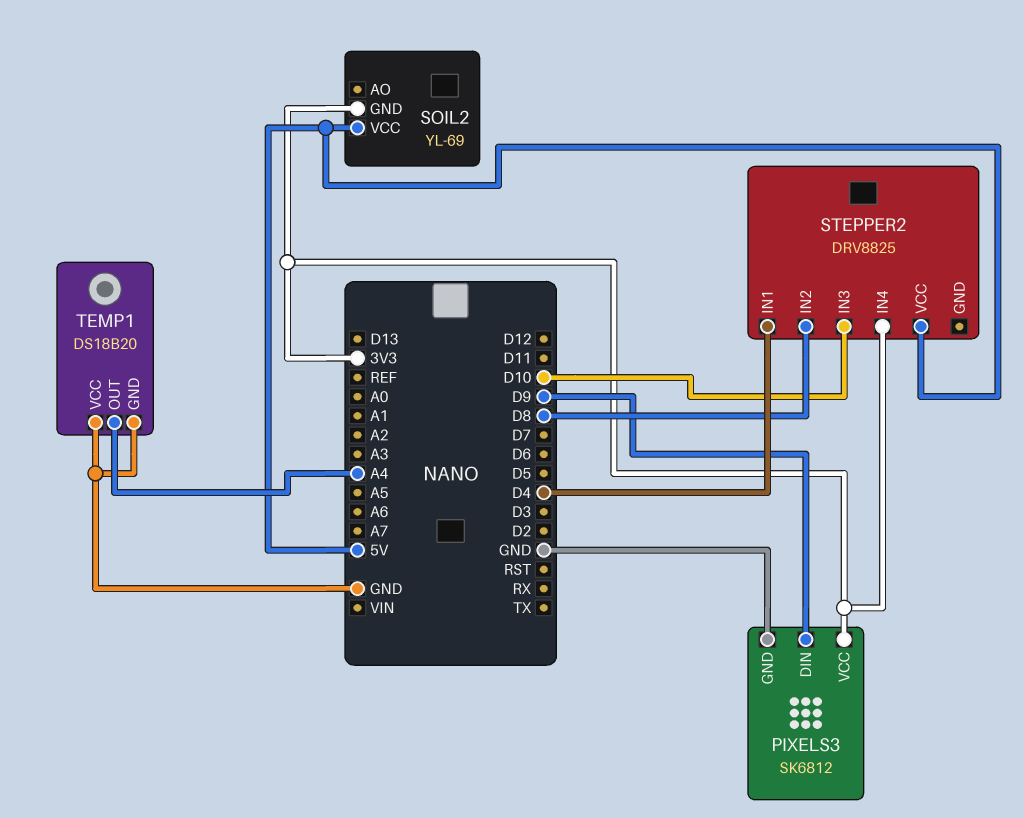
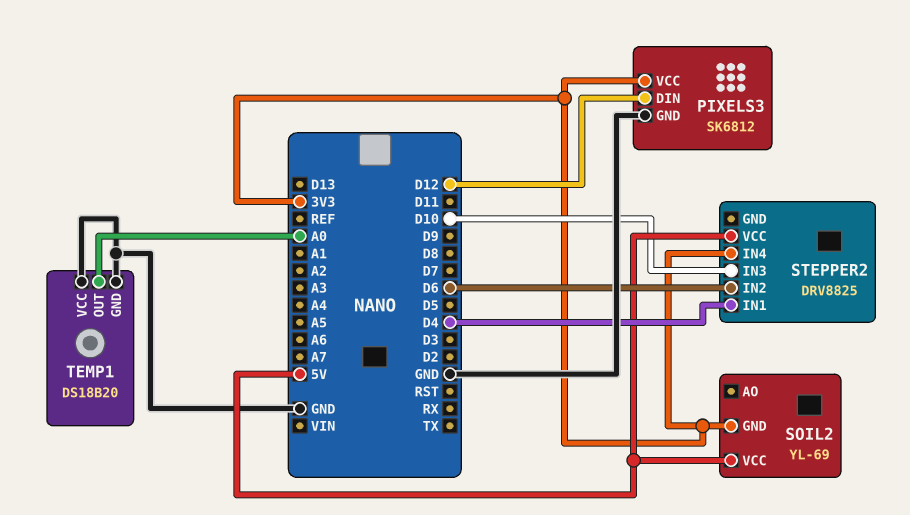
PIXELS3 pin DIN: D9 -> D12
STEPPER2 pin IN2: D8 -> D6
TEMP1 pin OUT: A4 -> A0

